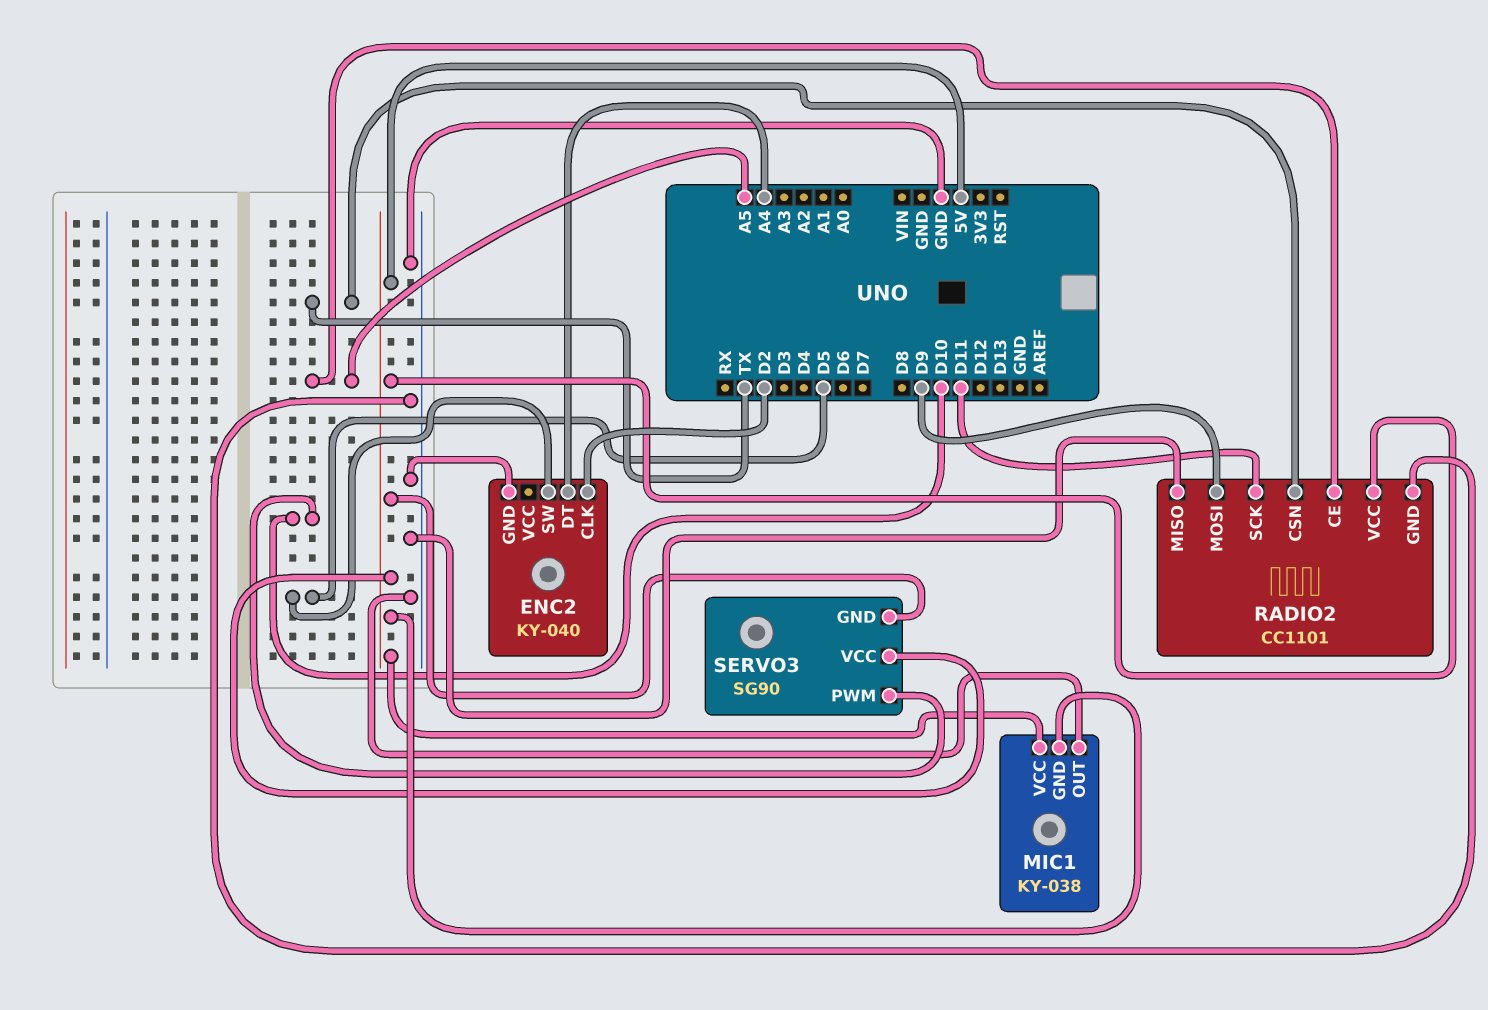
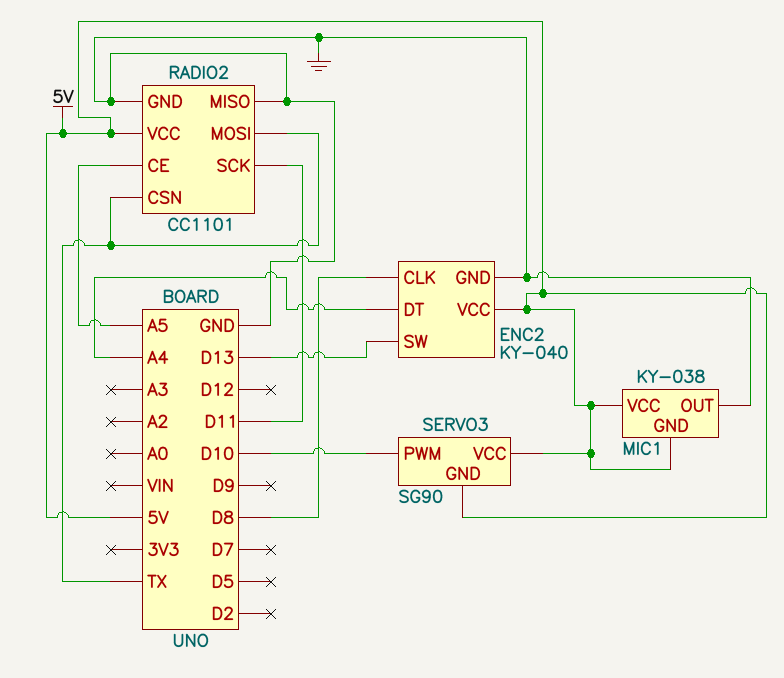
ENC2 pin CLK: D2 -> D8
ENC2 pin SW: D5 -> D13
ENC2 pin VCC: none -> 5V
RADIO2 pin MOSI: D9 -> TX

